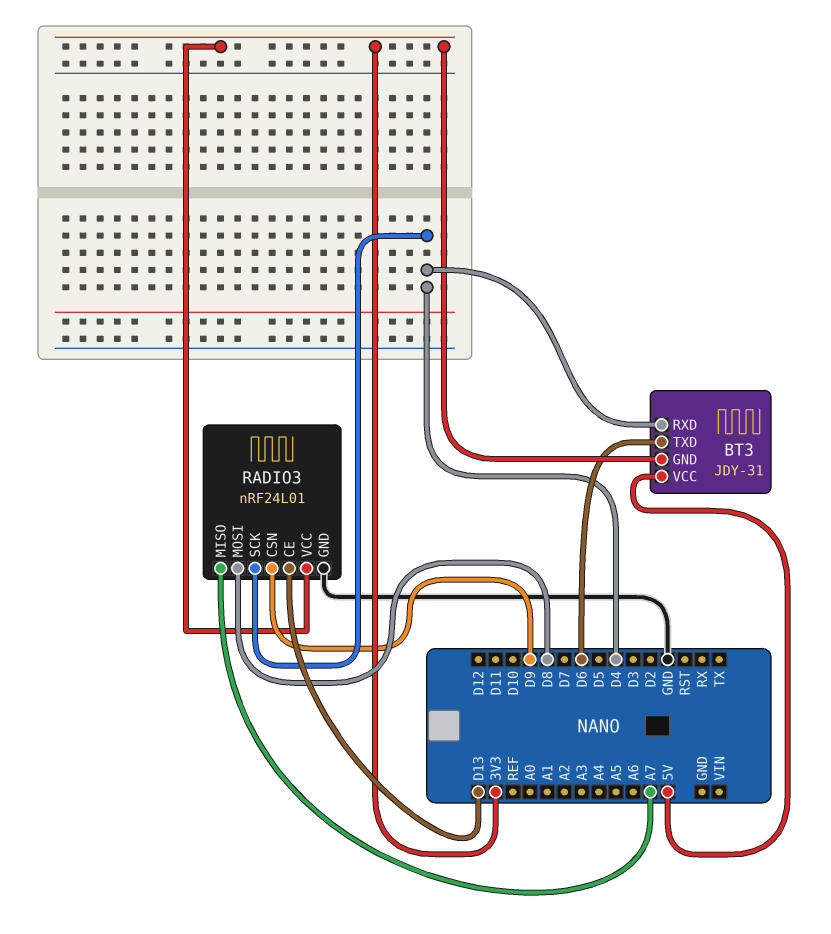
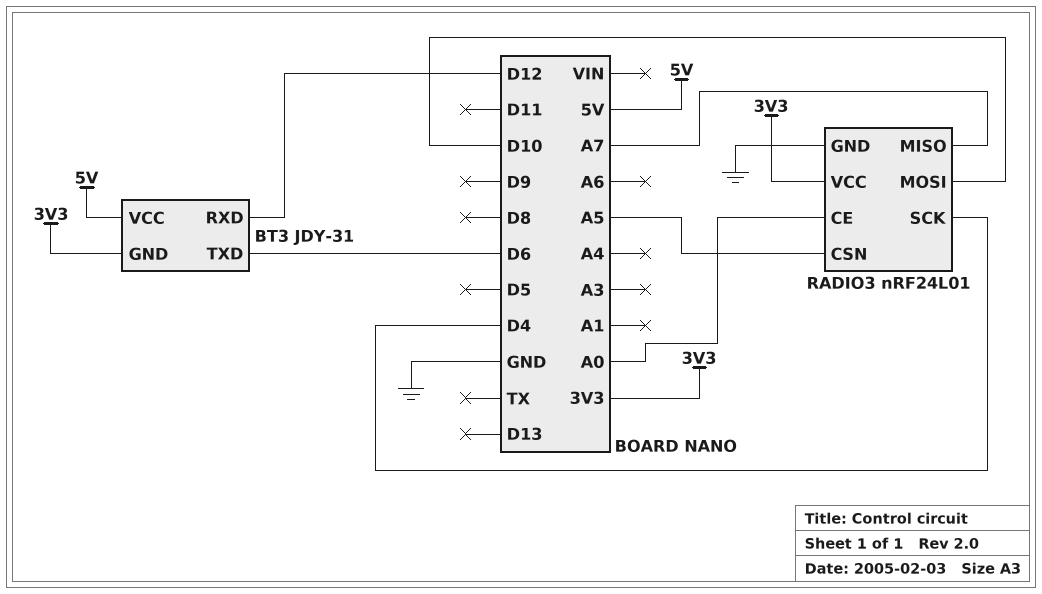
BT3 pin RXD: D4 -> D12
RADIO3 pin CE: D13 -> A0
RADIO3 pin CSN: D9 -> A5
RADIO3 pin MOSI: D8 -> D10

